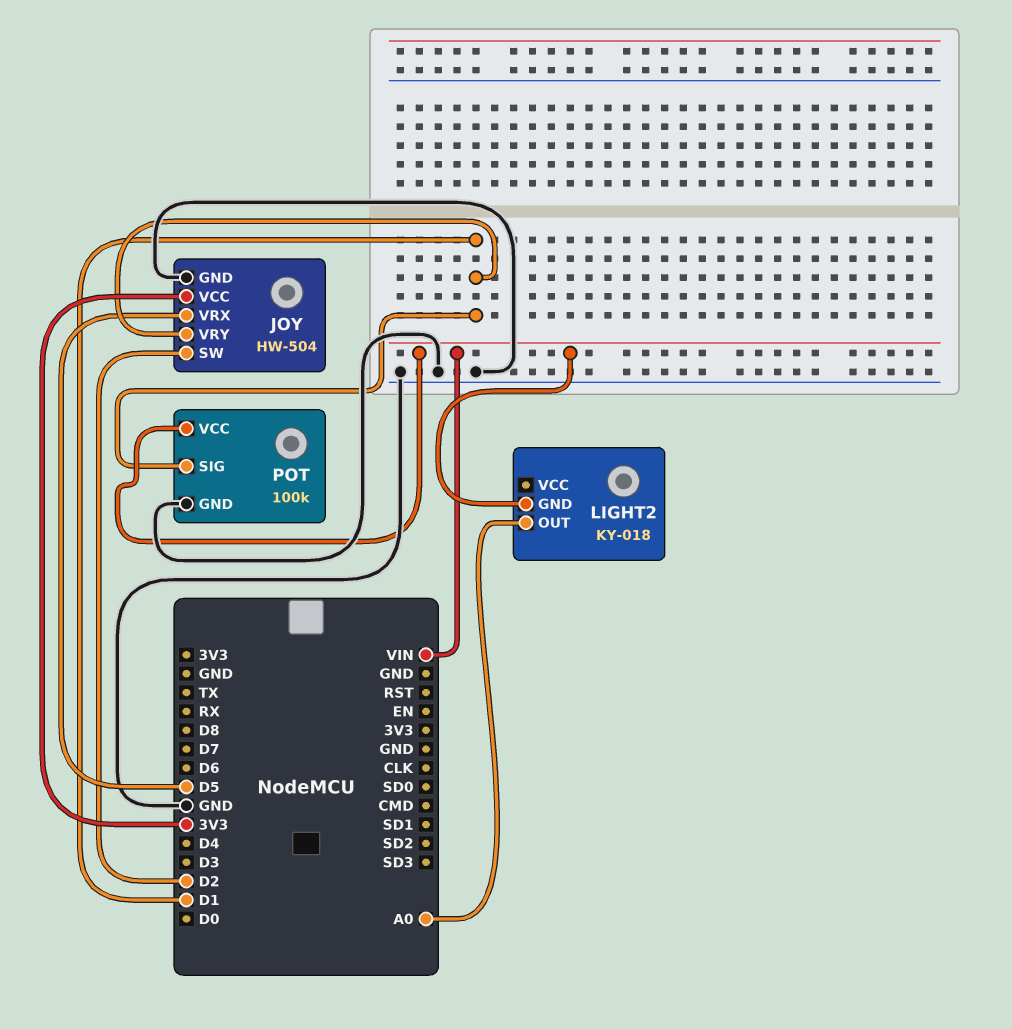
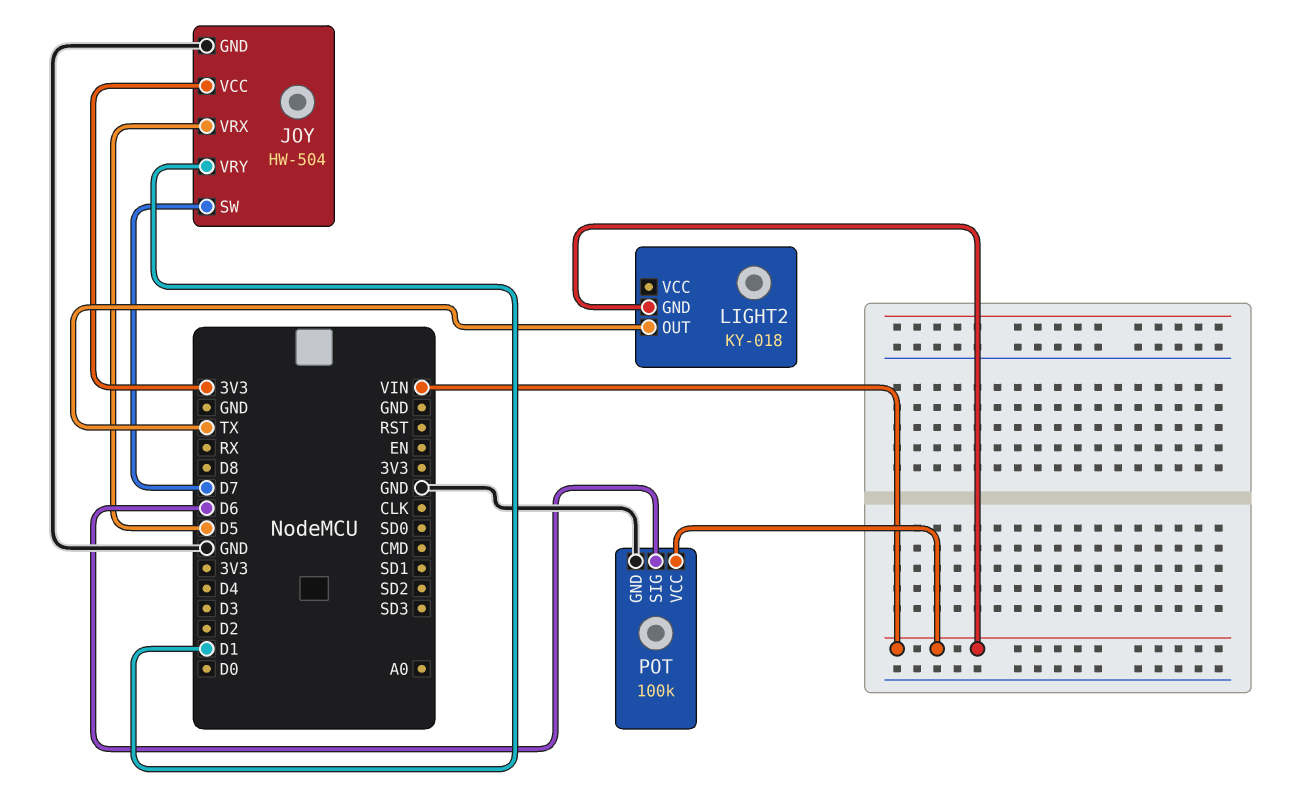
JOY pin SW: D2 -> D7
LIGHT2 pin OUT: A0 -> TX
POT pin SIG: D1 -> D6

